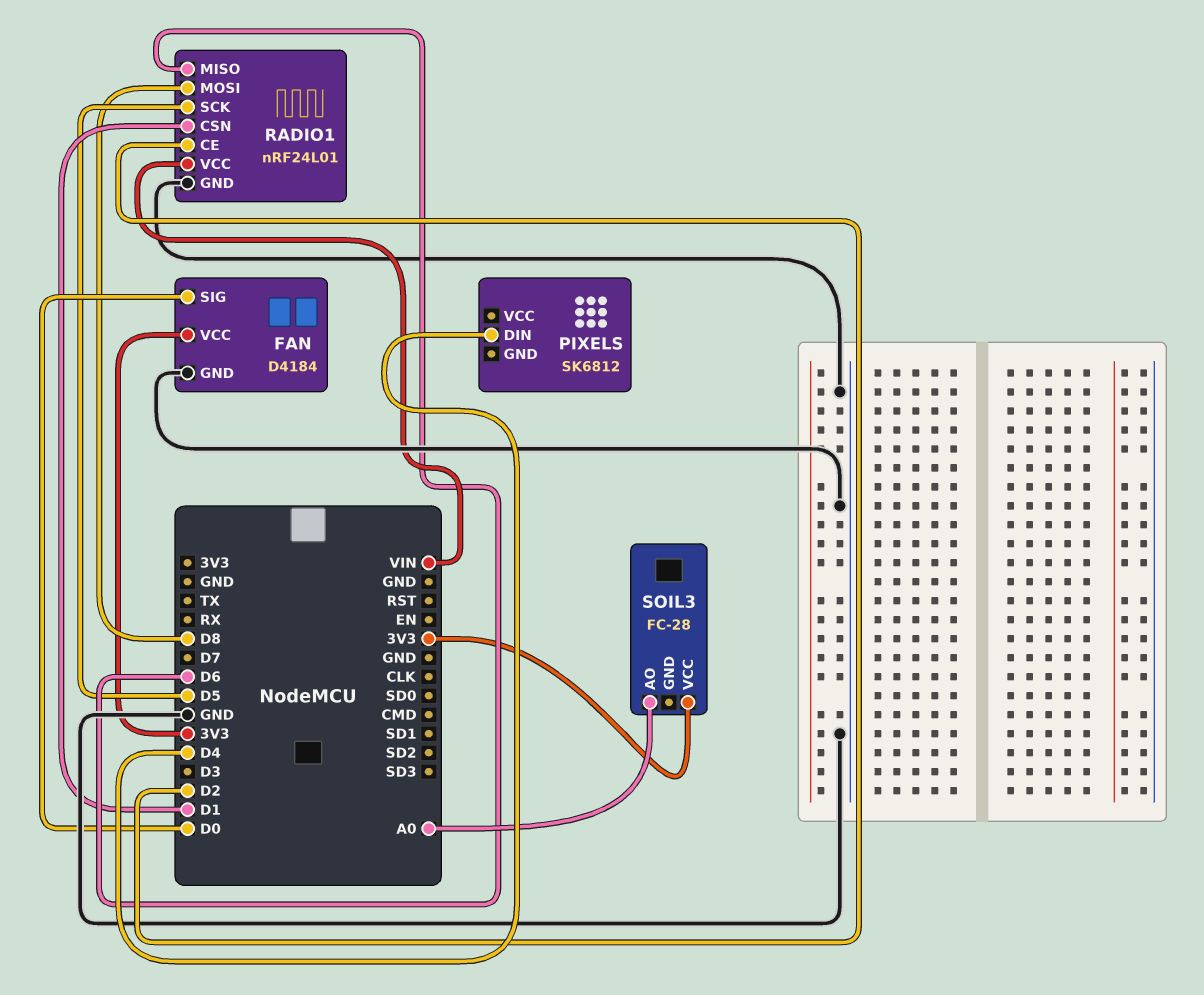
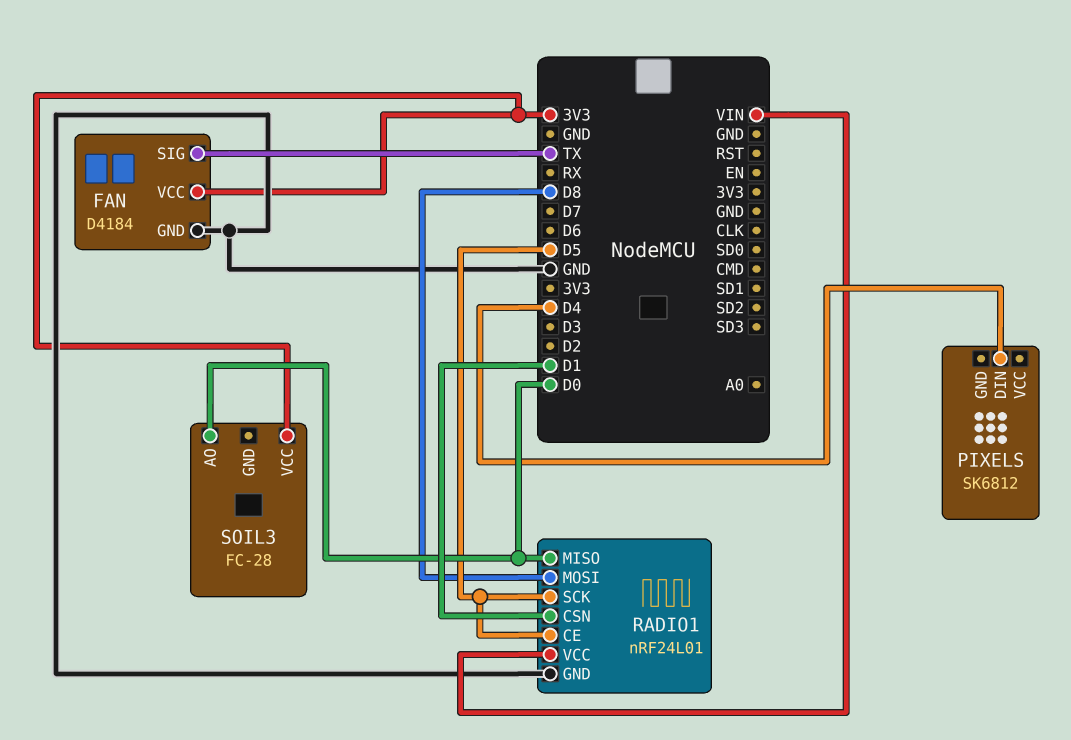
FAN pin SIG: D0 -> TX
RADIO1 pin CE: D2 -> D5
RADIO1 pin MISO: D6 -> D0
SOIL3 pin AO: A0 -> D0

